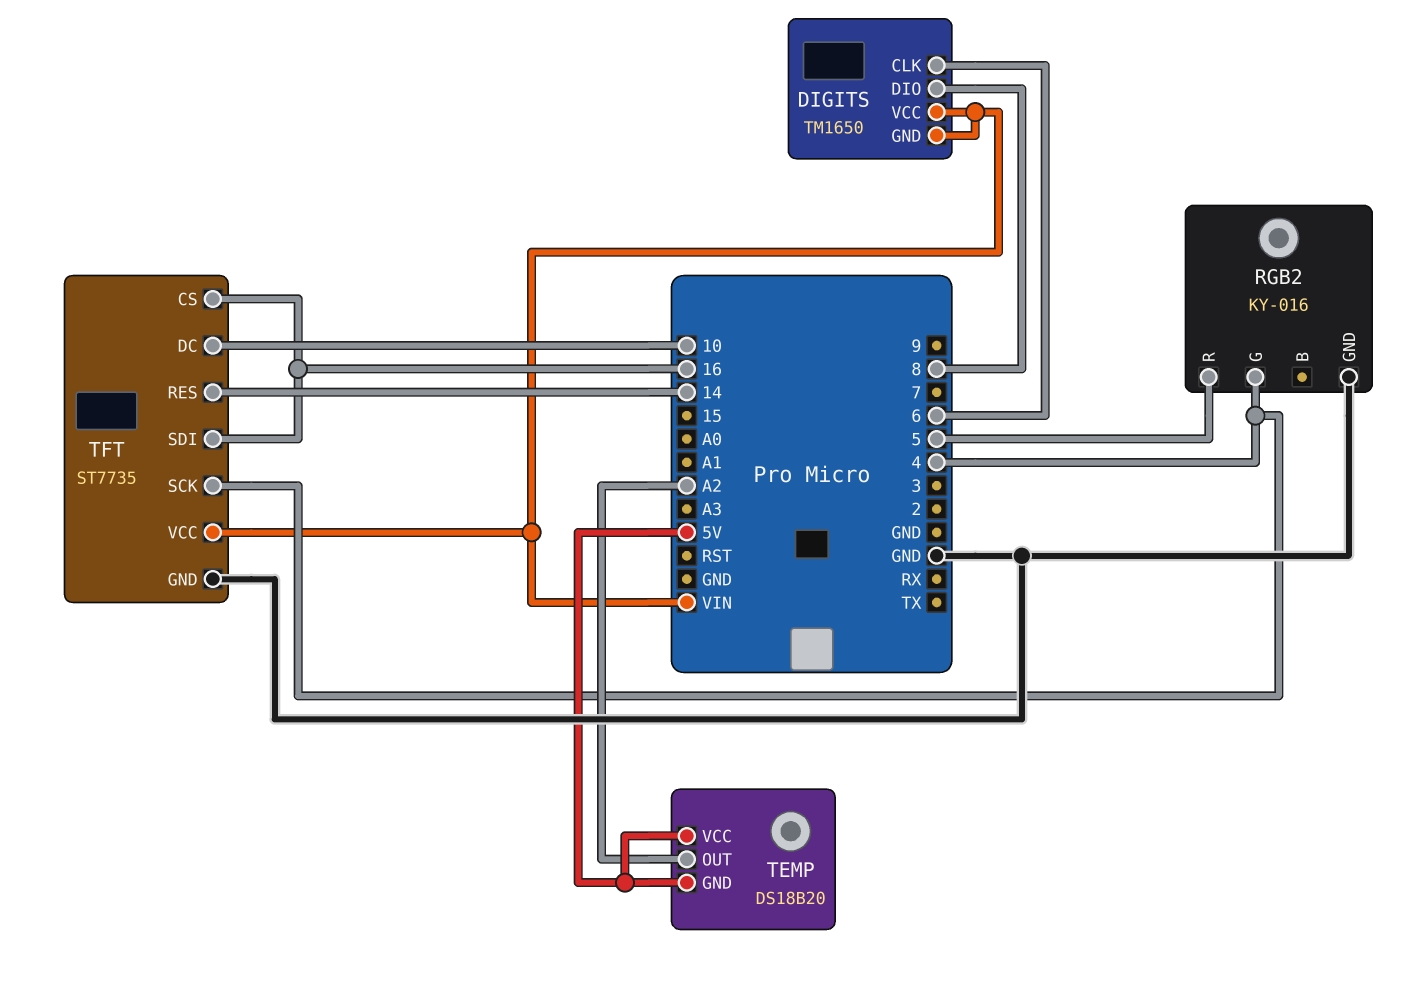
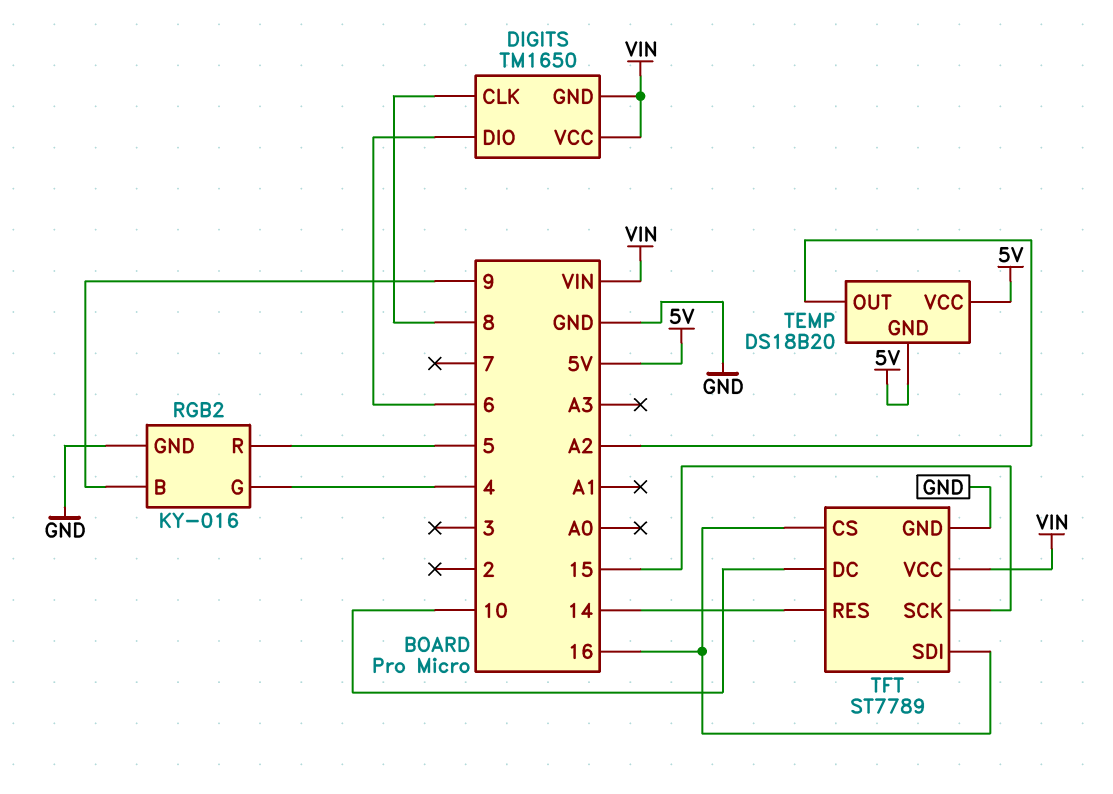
DIGITS pin CLK: 6 -> 8
DIGITS pin DIO: 8 -> 6
RGB2 pin B: none -> 9
TFT: ST7735 -> ST7789
TFT pin SCK: 4 -> 15

